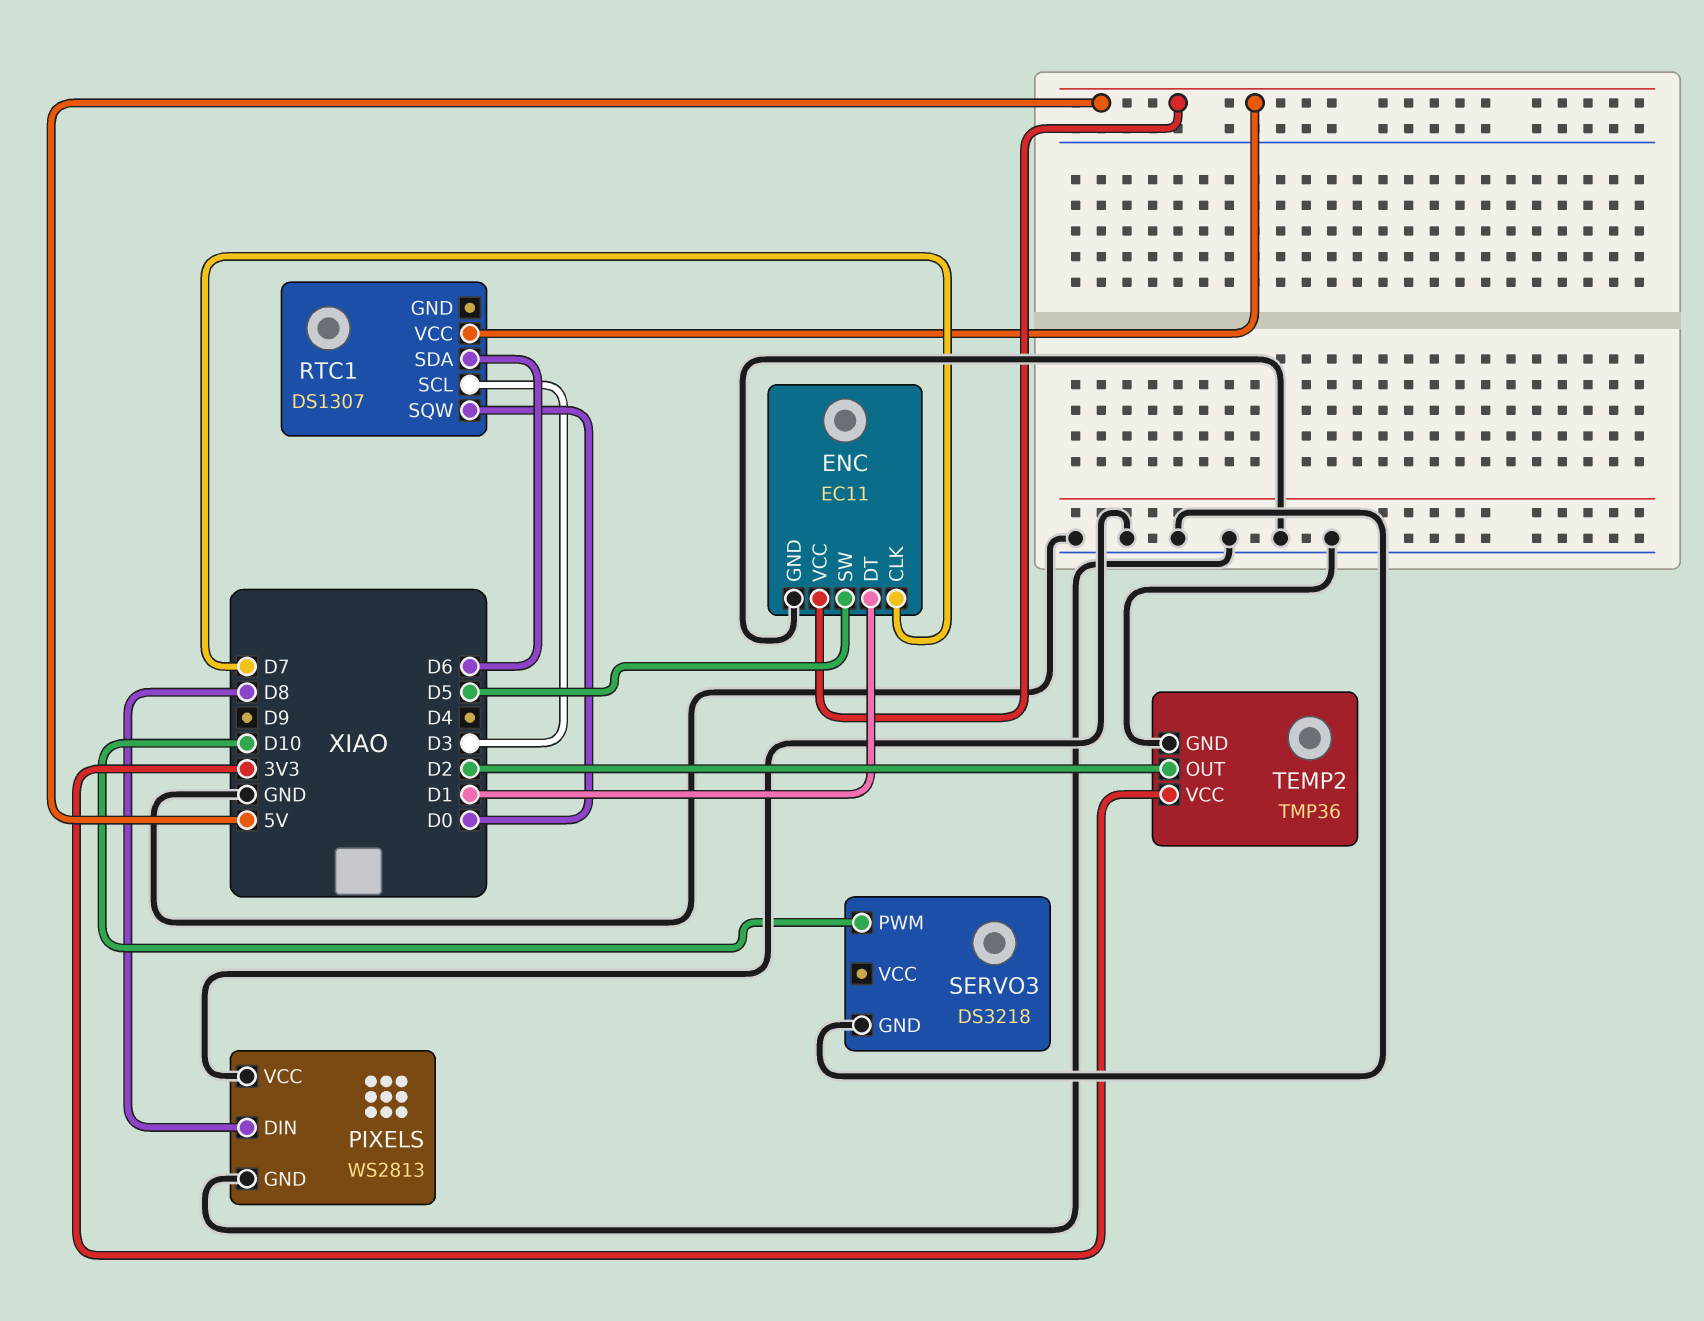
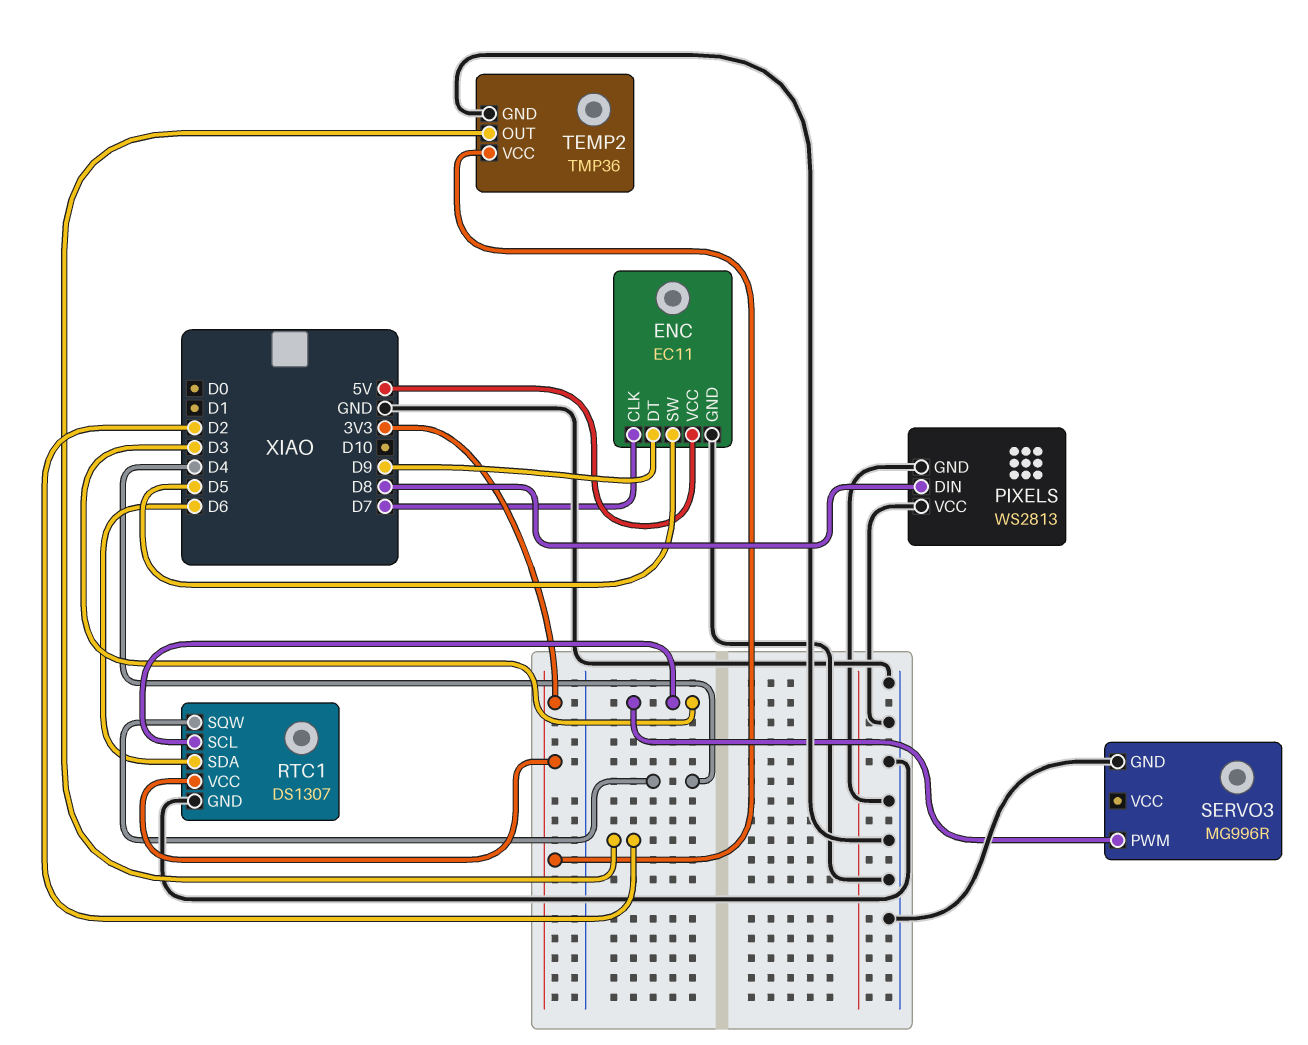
ENC pin DT: D1 -> D9
RTC1 pin GND: none -> GND
RTC1 pin SQW: D0 -> D4
RTC1 pin VCC: 5V -> 3V3
SERVO3: DS3218 -> MG996R
SERVO3 pin PWM: D10 -> D3

